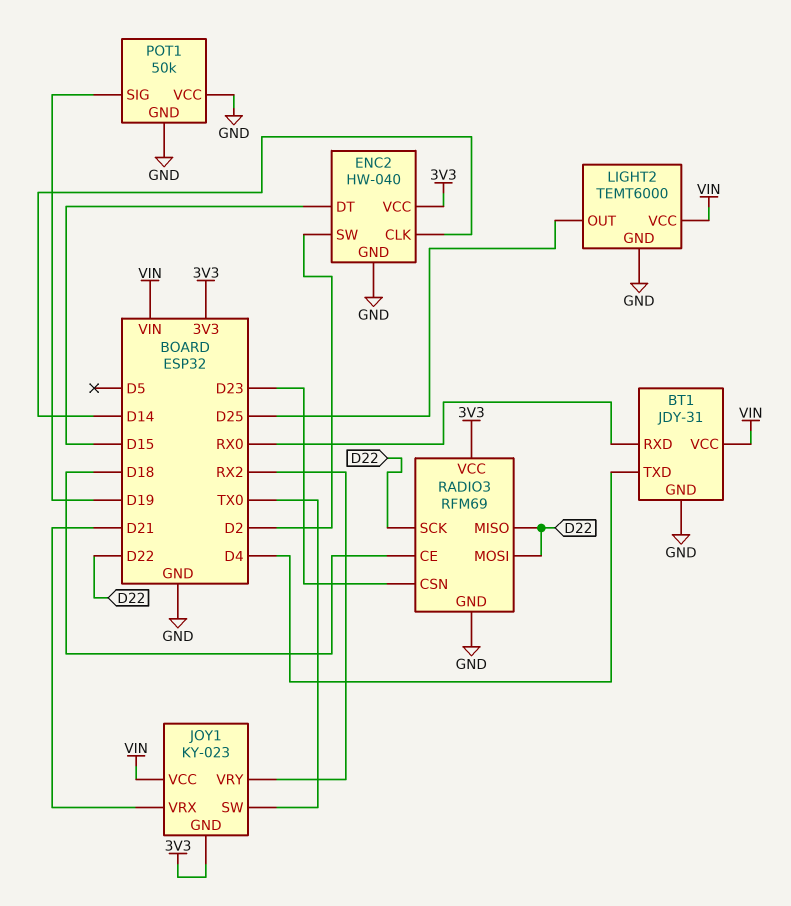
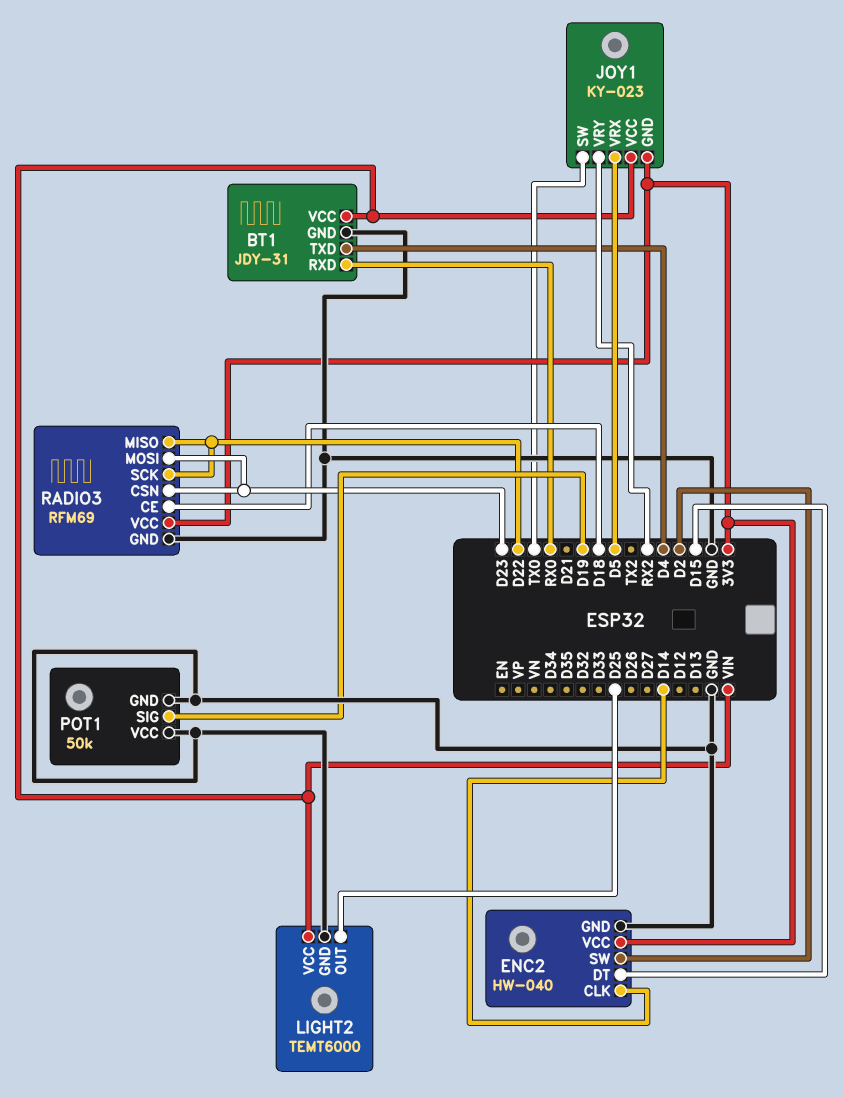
JOY1 pin VRX: D21 -> D5
RADIO3 pin MOSI: D22 -> D23

